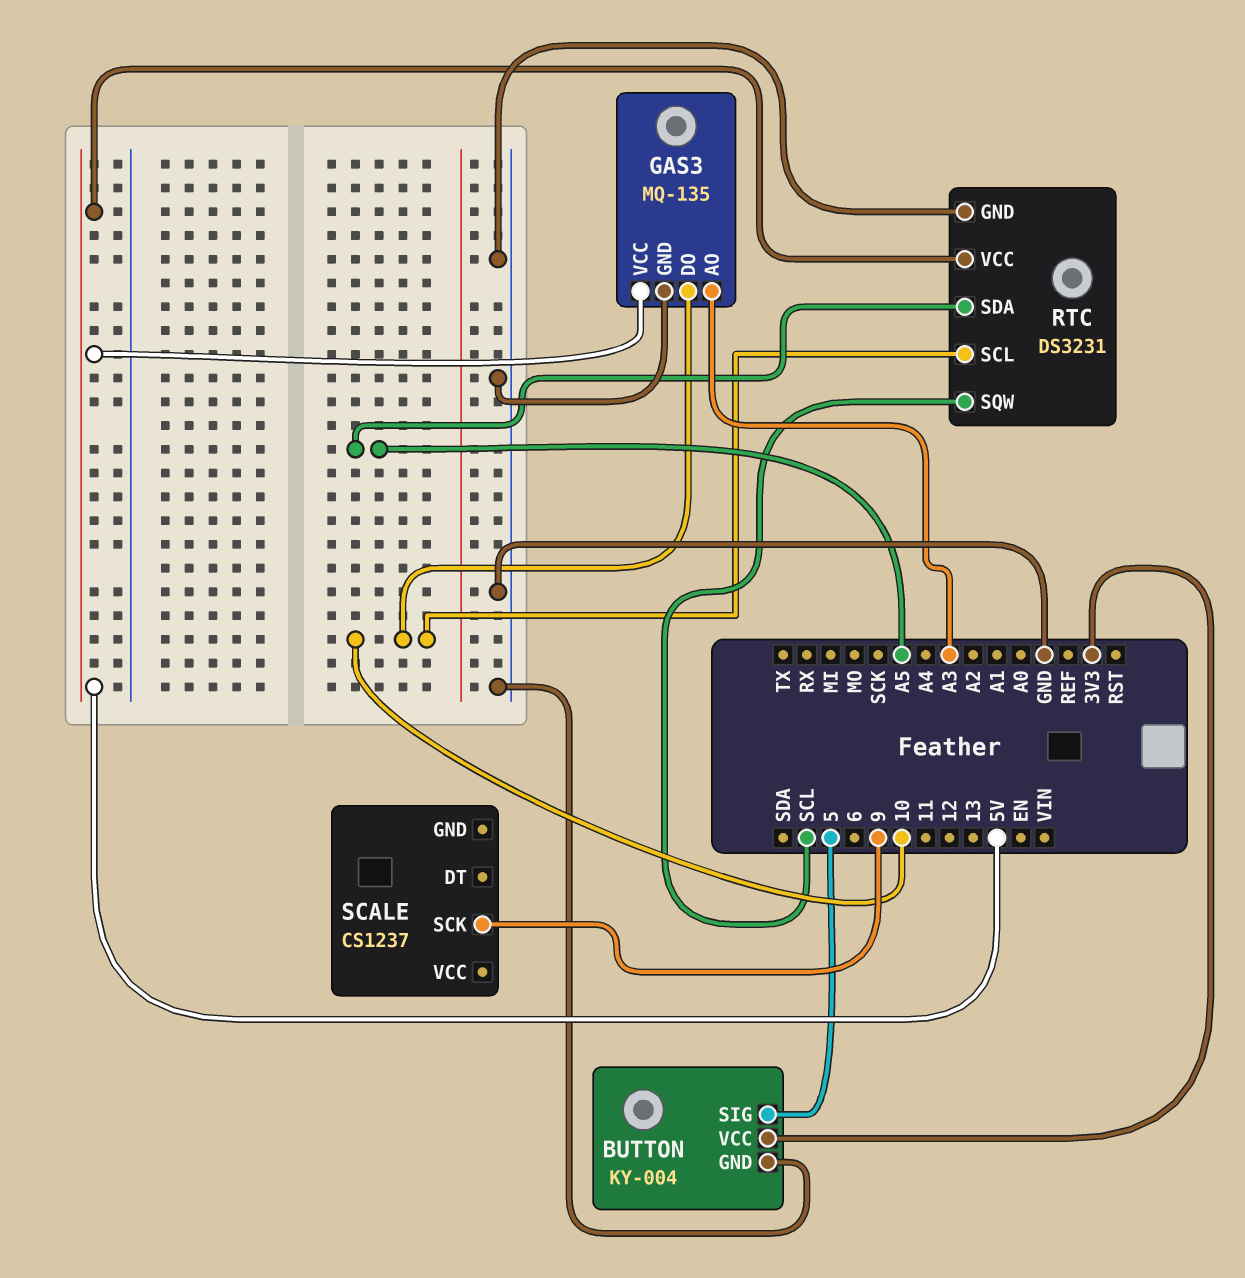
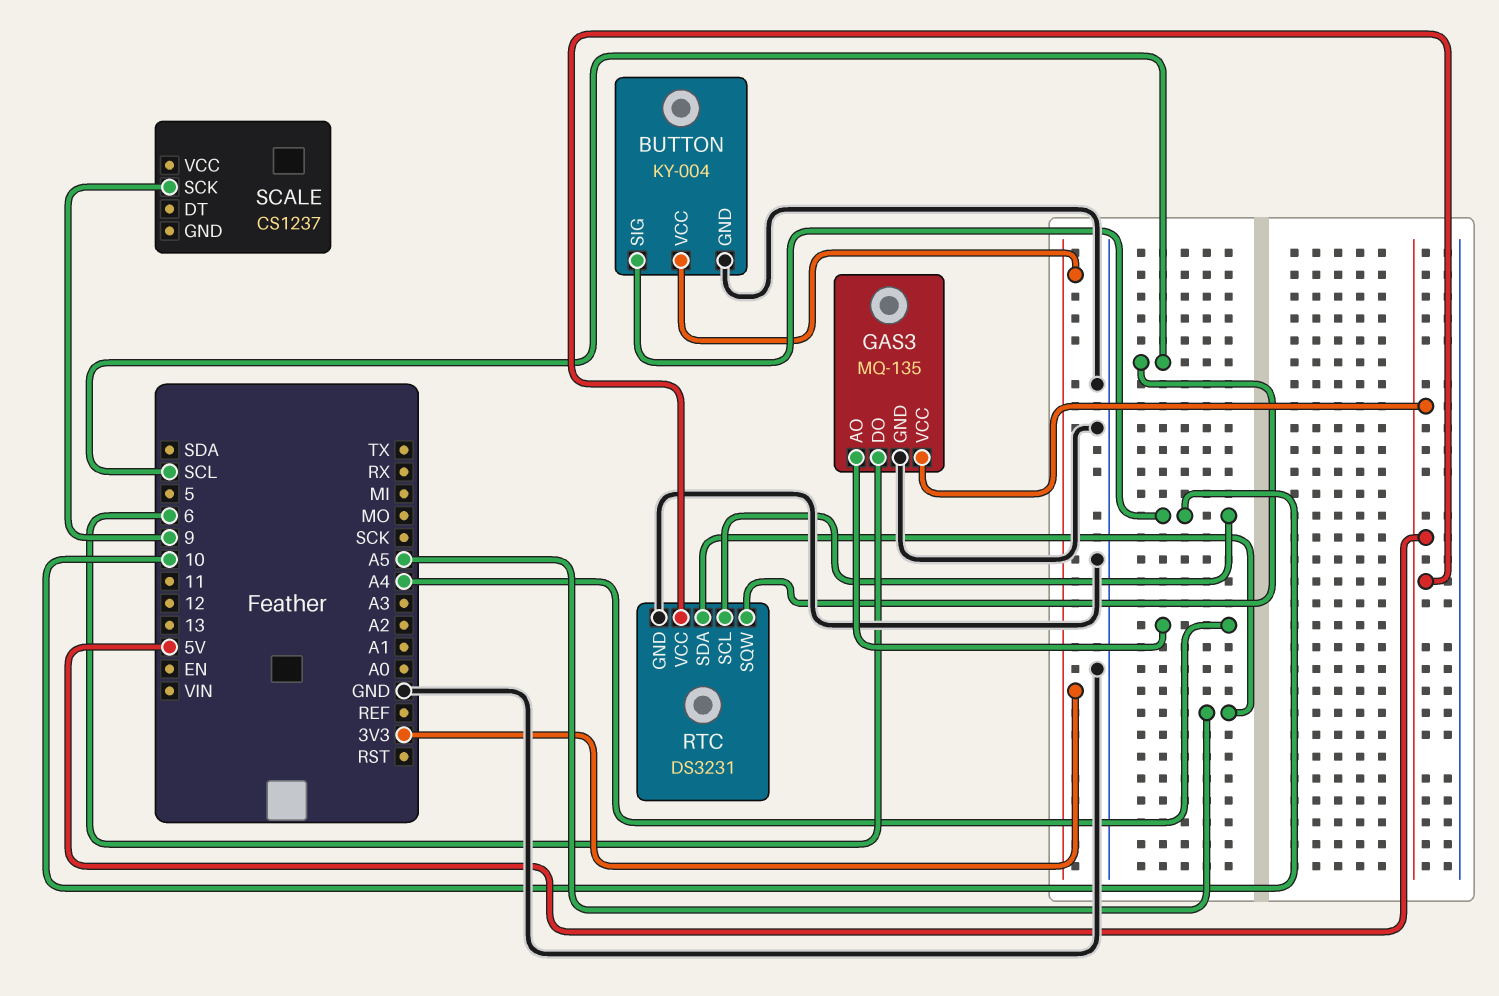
BUTTON pin SIG: 5 -> 10
GAS3 pin AO: A3 -> A4
GAS3 pin DO: 10 -> 6

